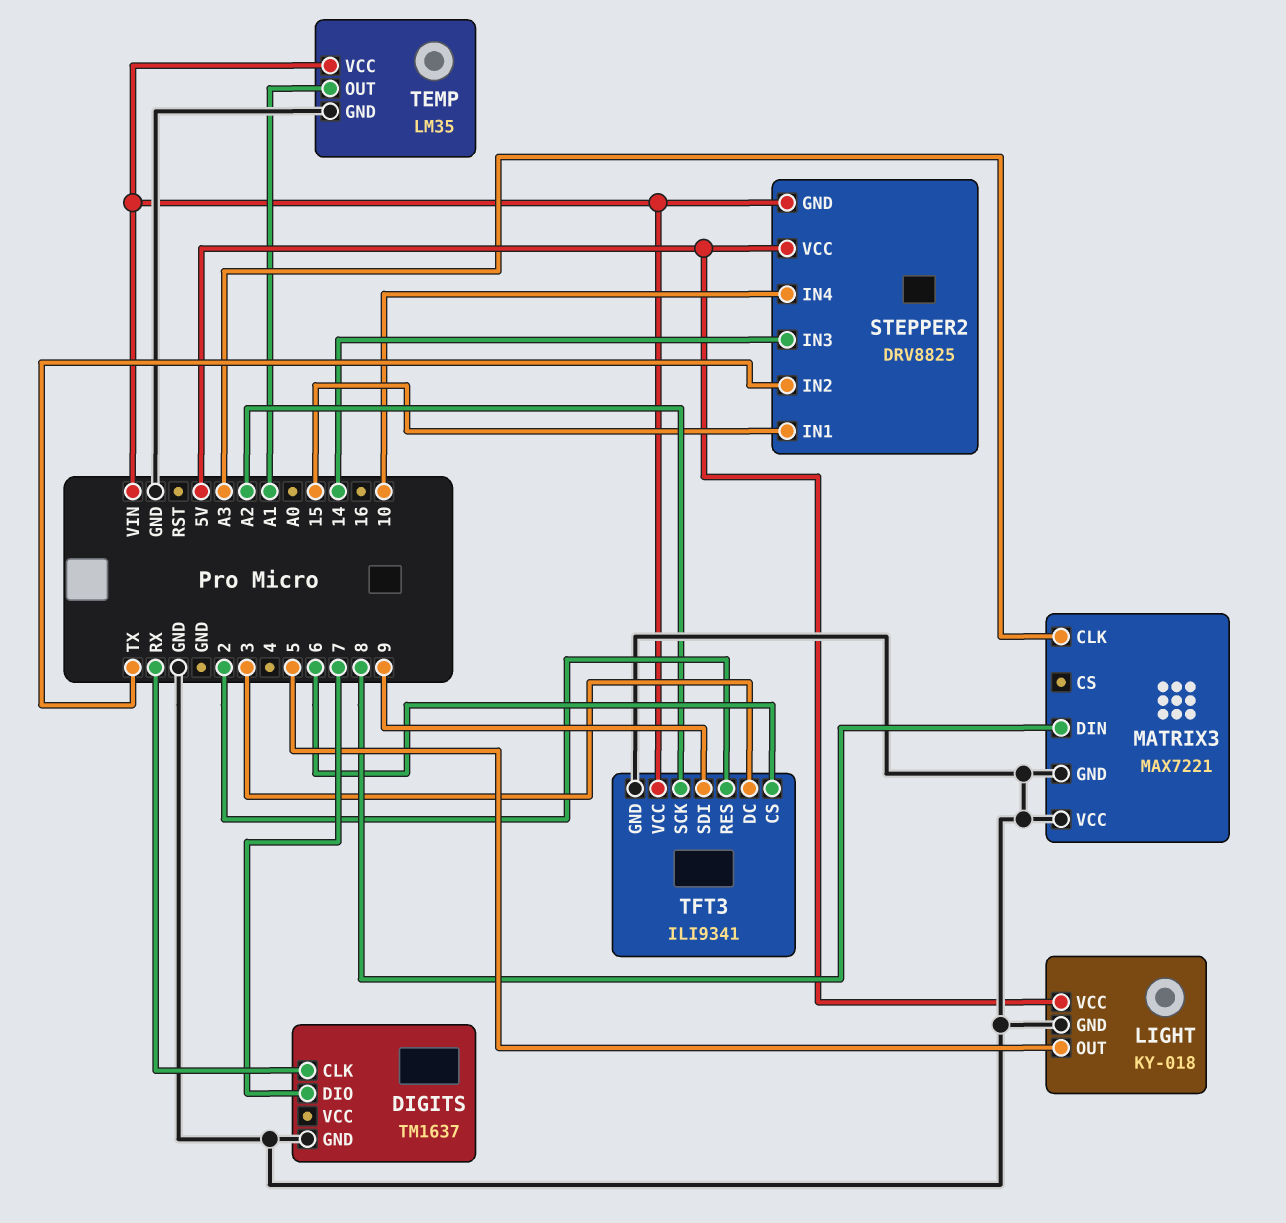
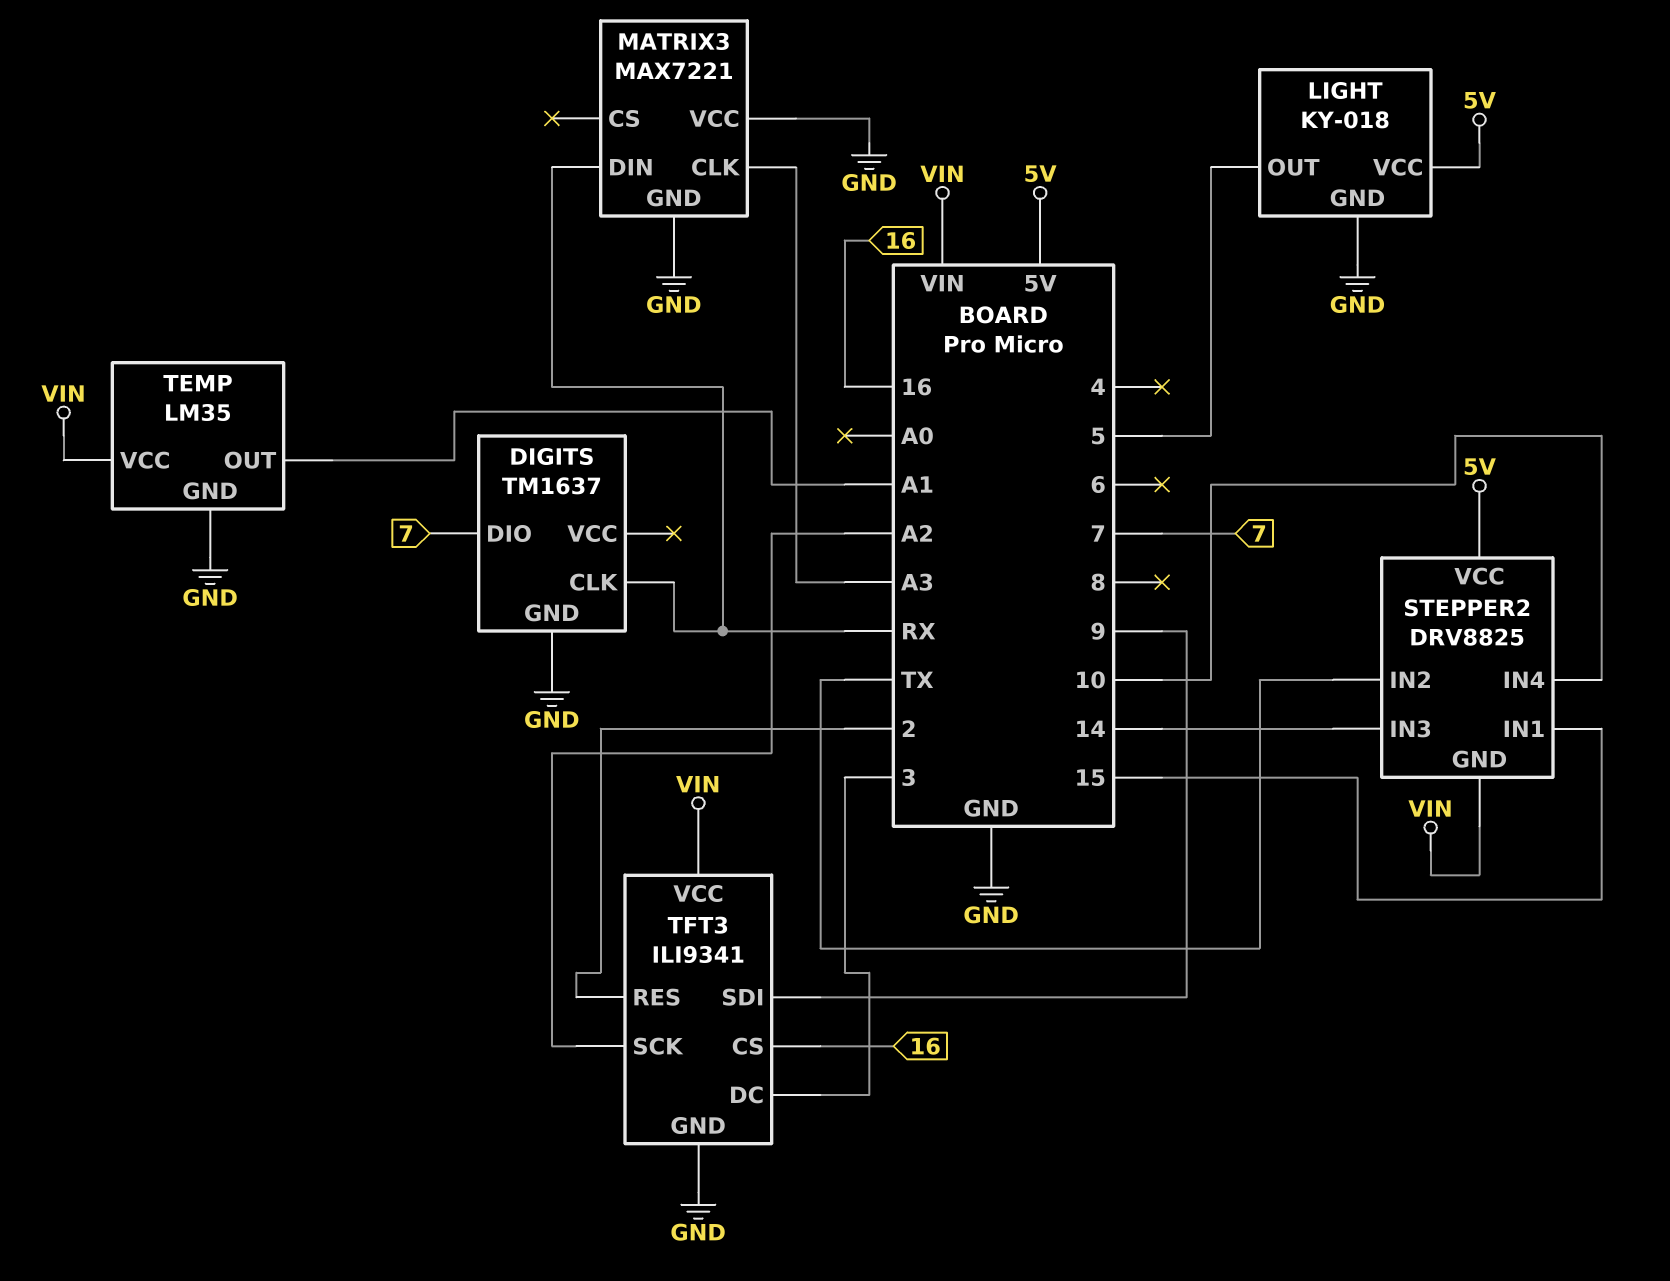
MATRIX3 pin DIN: 8 -> RX
TFT3 pin CS: 6 -> 16

